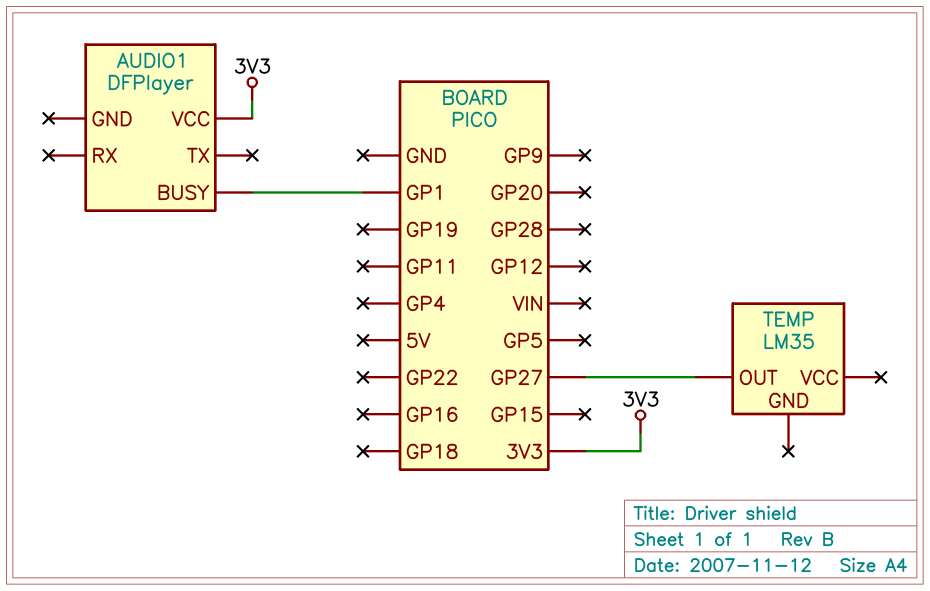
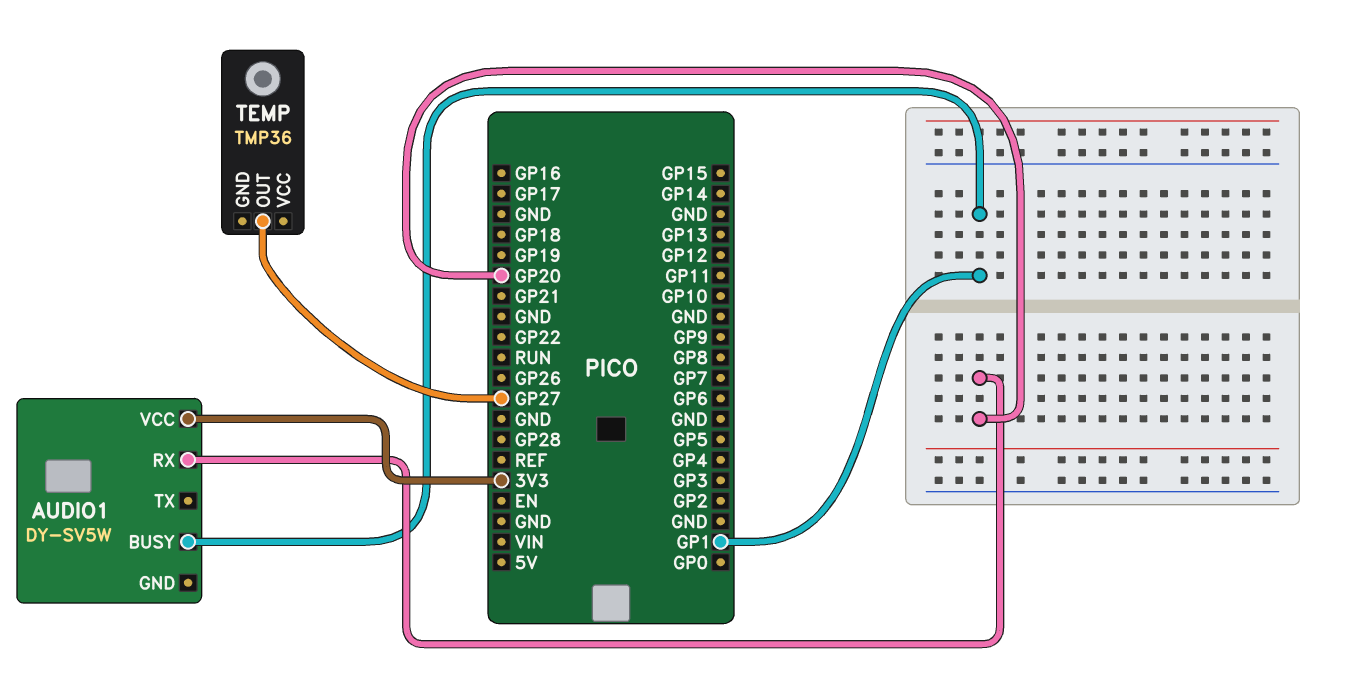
AUDIO1: DFPlayer -> DY-SV5W
AUDIO1 pin RX: none -> GP20
TEMP: LM35 -> TMP36

